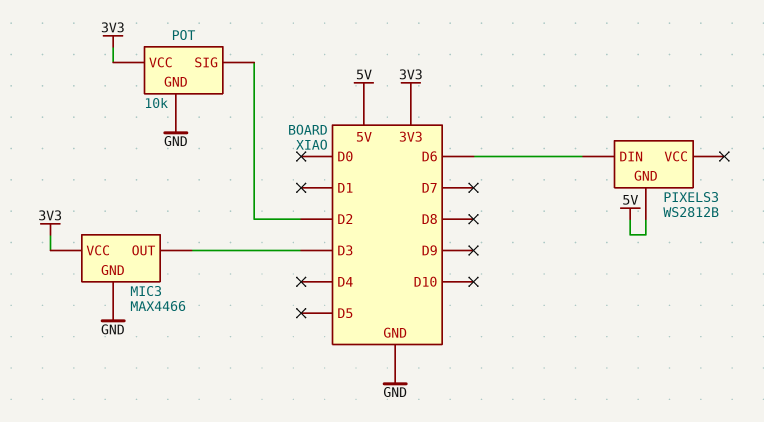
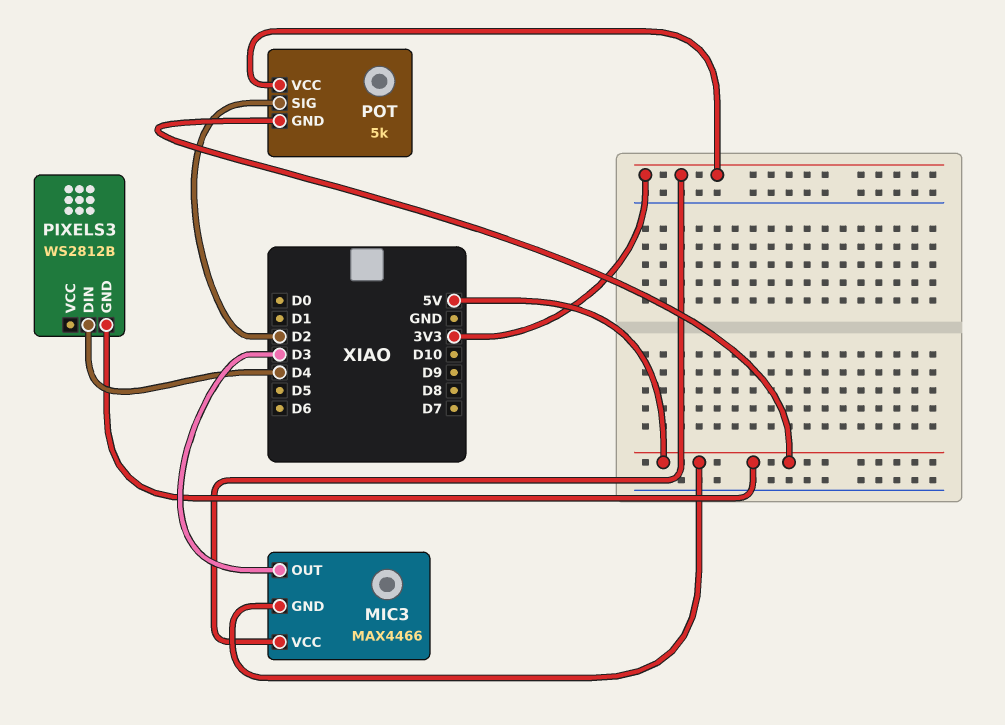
MIC3 pin GND: GND -> 5V
PIXELS3 pin DIN: D6 -> D4
POT: 10k -> 5k
POT pin GND: GND -> 5V

